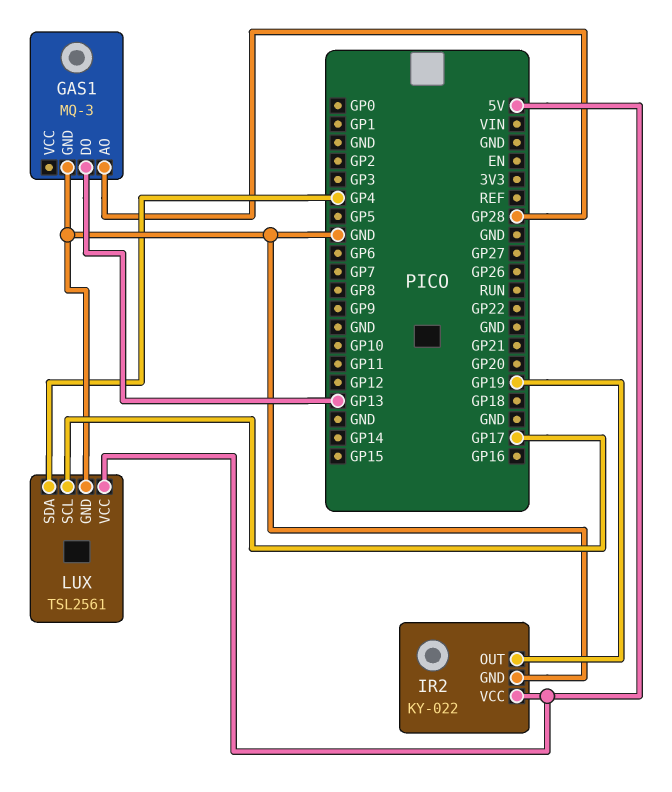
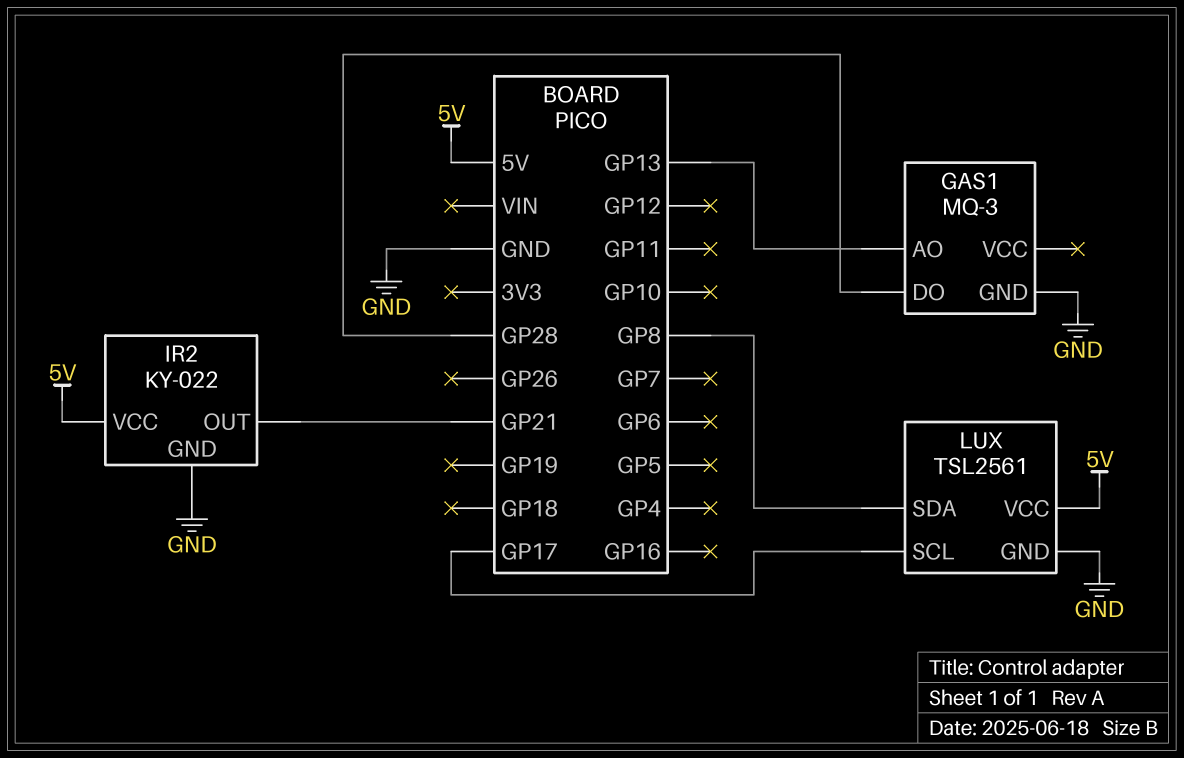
GAS1 pin AO: GP28 -> GP13
GAS1 pin DO: GP13 -> GP28
IR2 pin OUT: GP19 -> GP21
LUX pin SDA: GP4 -> GP8

